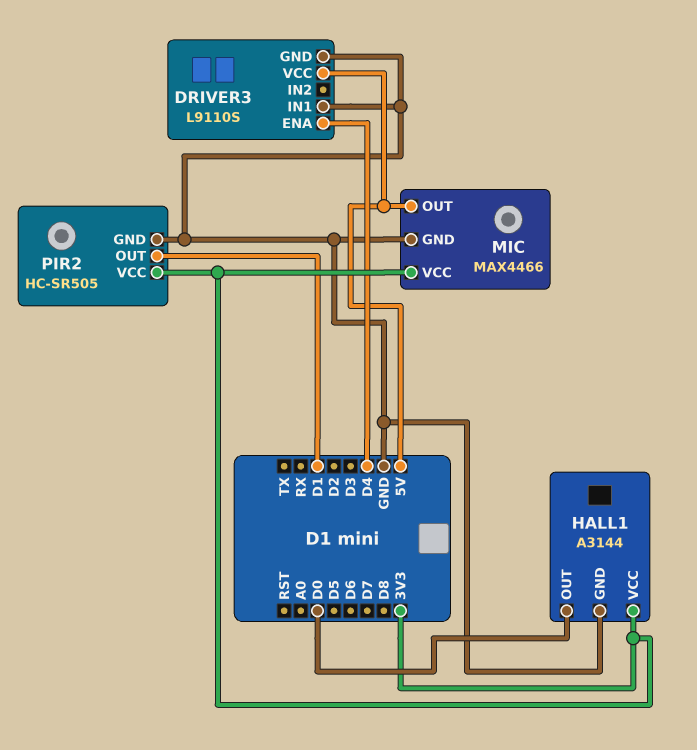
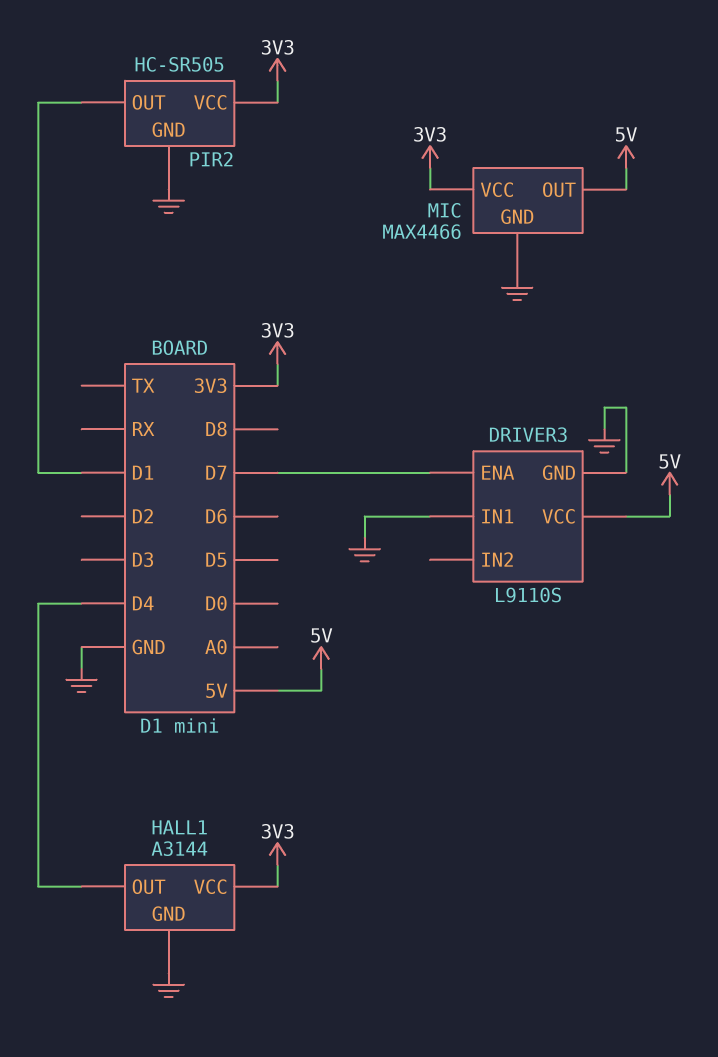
DRIVER3 pin ENA: D4 -> D7
HALL1 pin OUT: D0 -> D4

